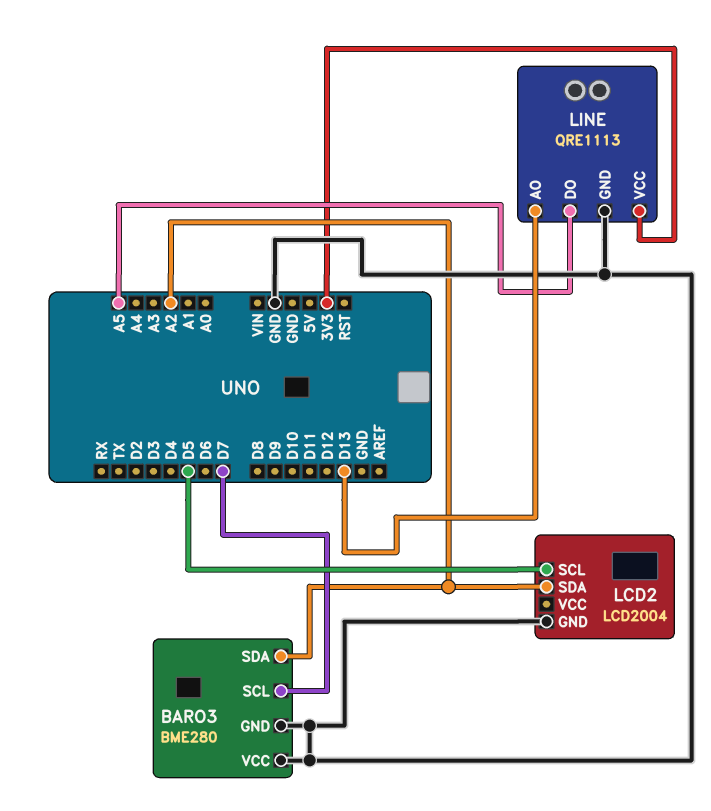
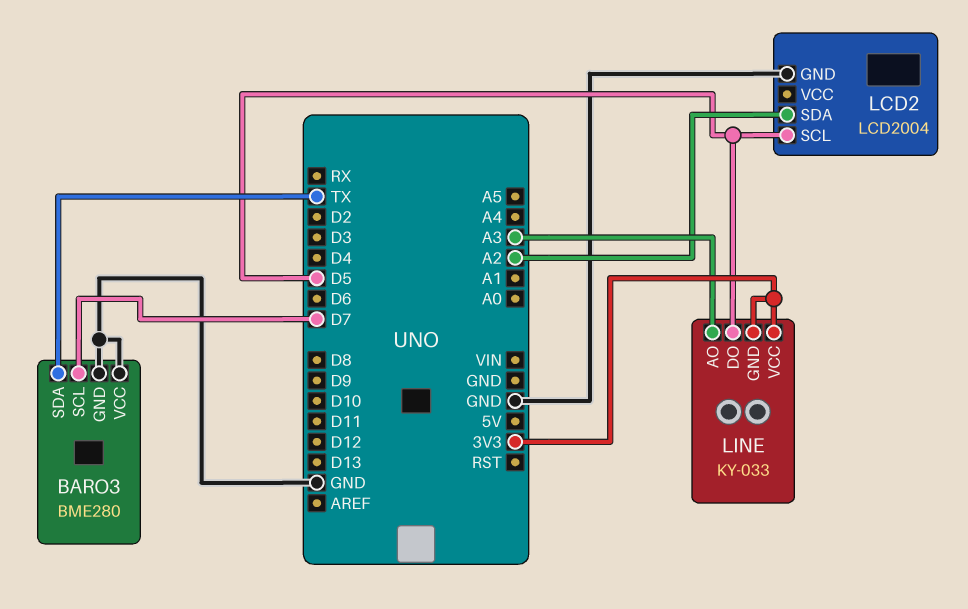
BARO3 pin SDA: A2 -> TX
LINE: QRE1113 -> KY-033
LINE pin AO: D13 -> A3
LINE pin DO: A5 -> D5
LINE pin GND: GND -> 3V3

